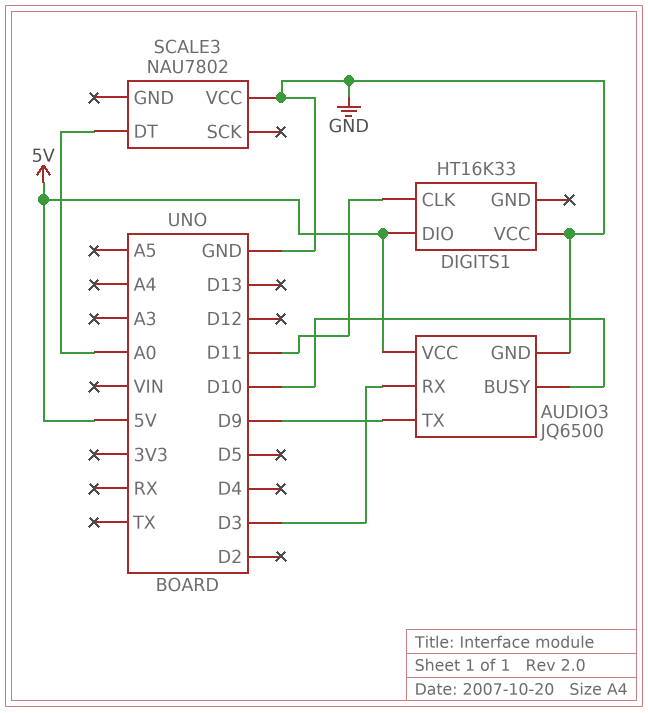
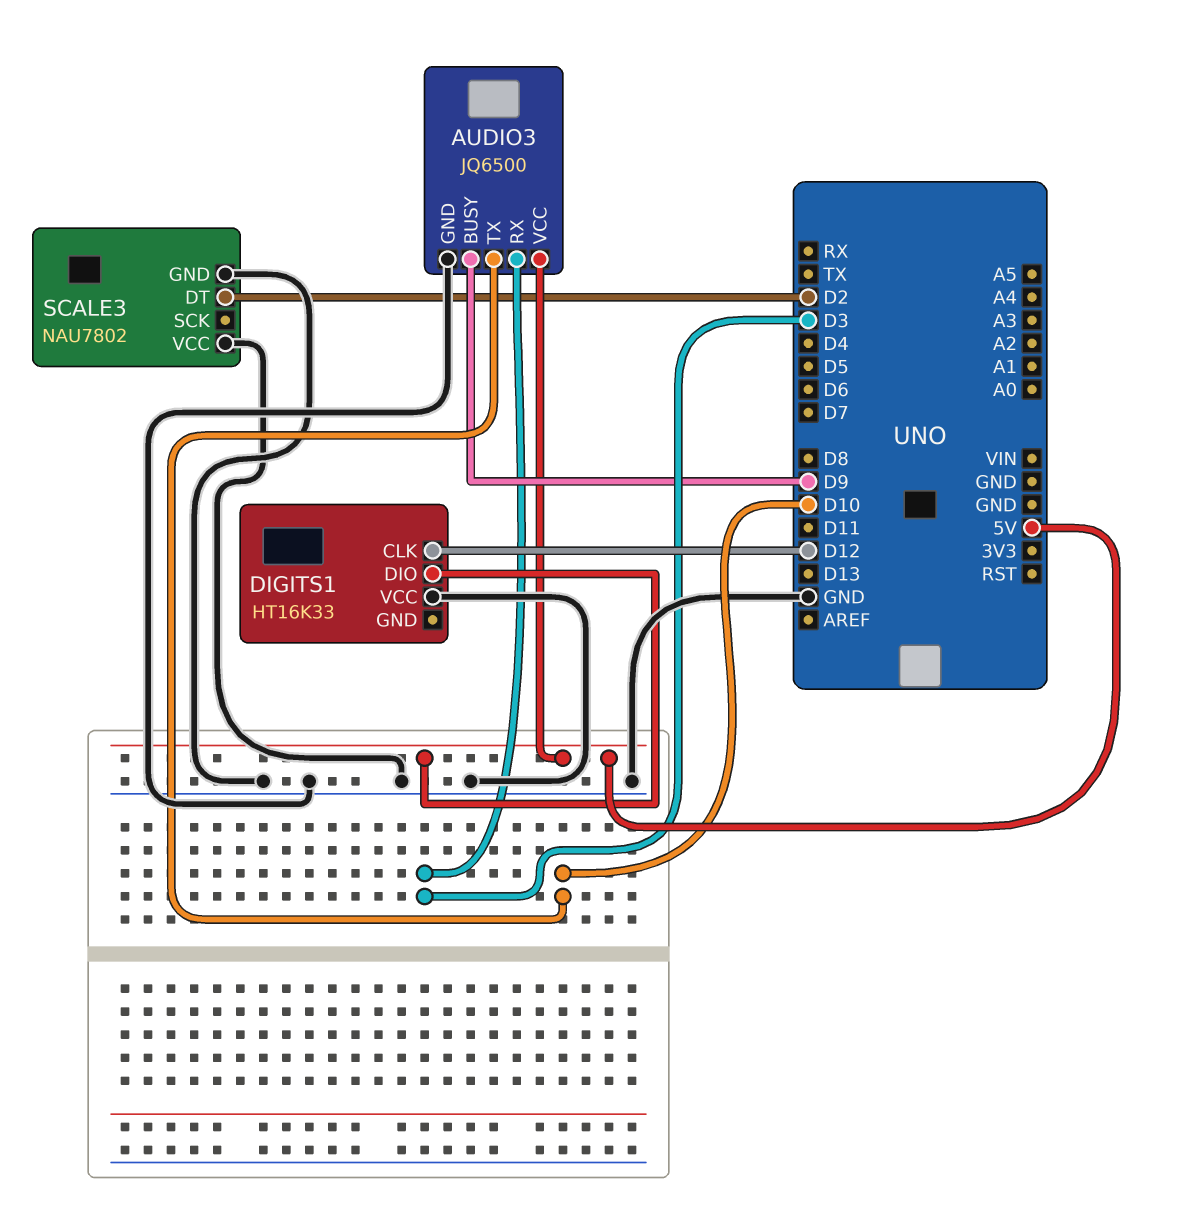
AUDIO3 pin BUSY: D10 -> D9
AUDIO3 pin TX: D9 -> D10
DIGITS1 pin CLK: D11 -> D12
SCALE3 pin DT: A0 -> D2
SCALE3 pin GND: none -> GND

